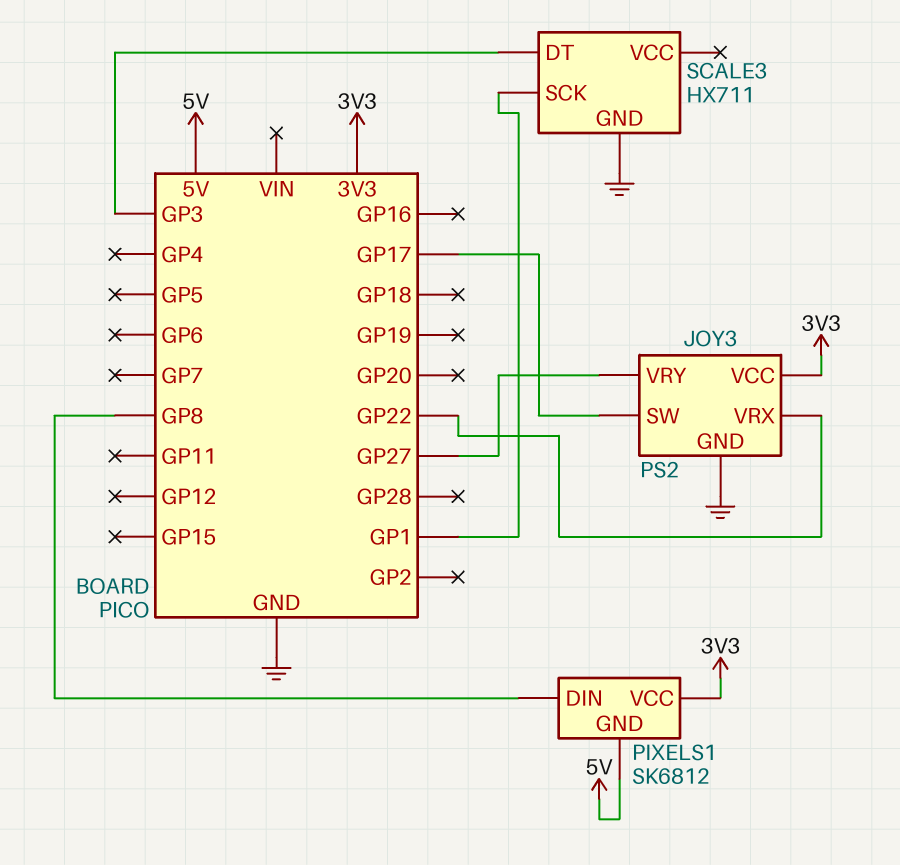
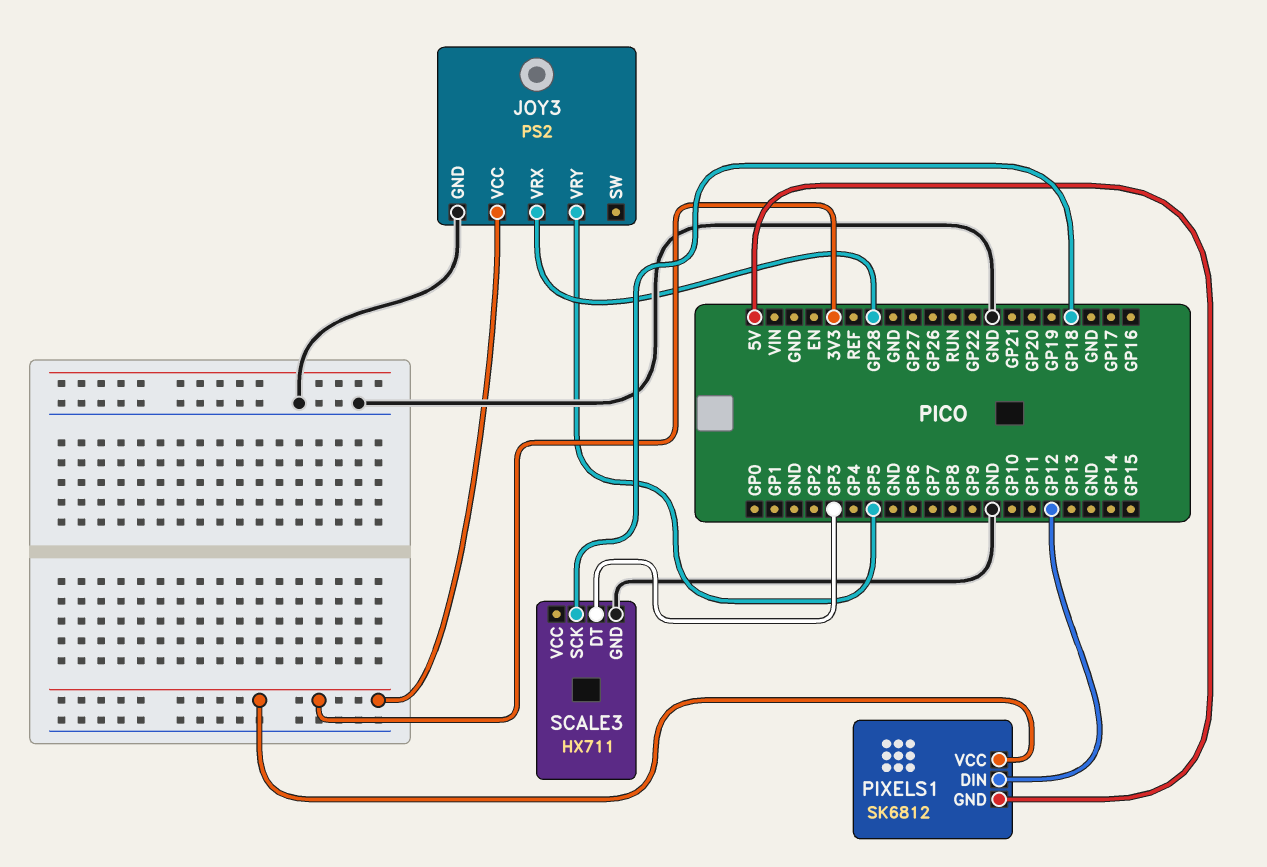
JOY3 pin SW: GP17 -> none
JOY3 pin VRX: GP22 -> GP28
JOY3 pin VRY: GP27 -> GP5
PIXELS1 pin DIN: GP8 -> GP12
SCALE3 pin SCK: GP1 -> GP18

